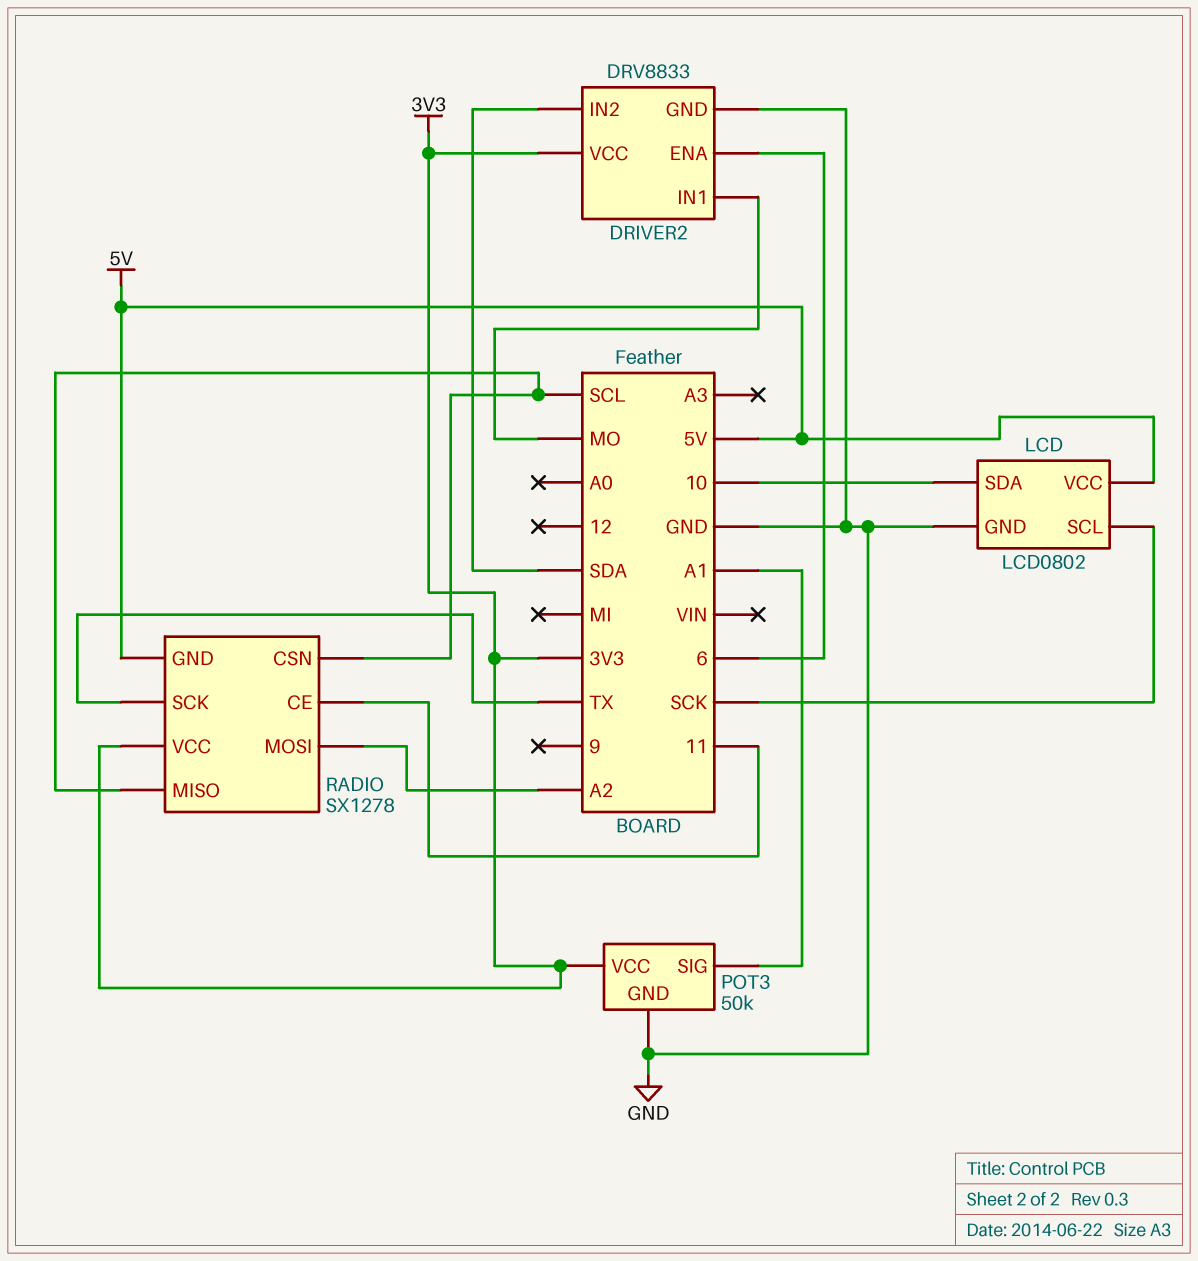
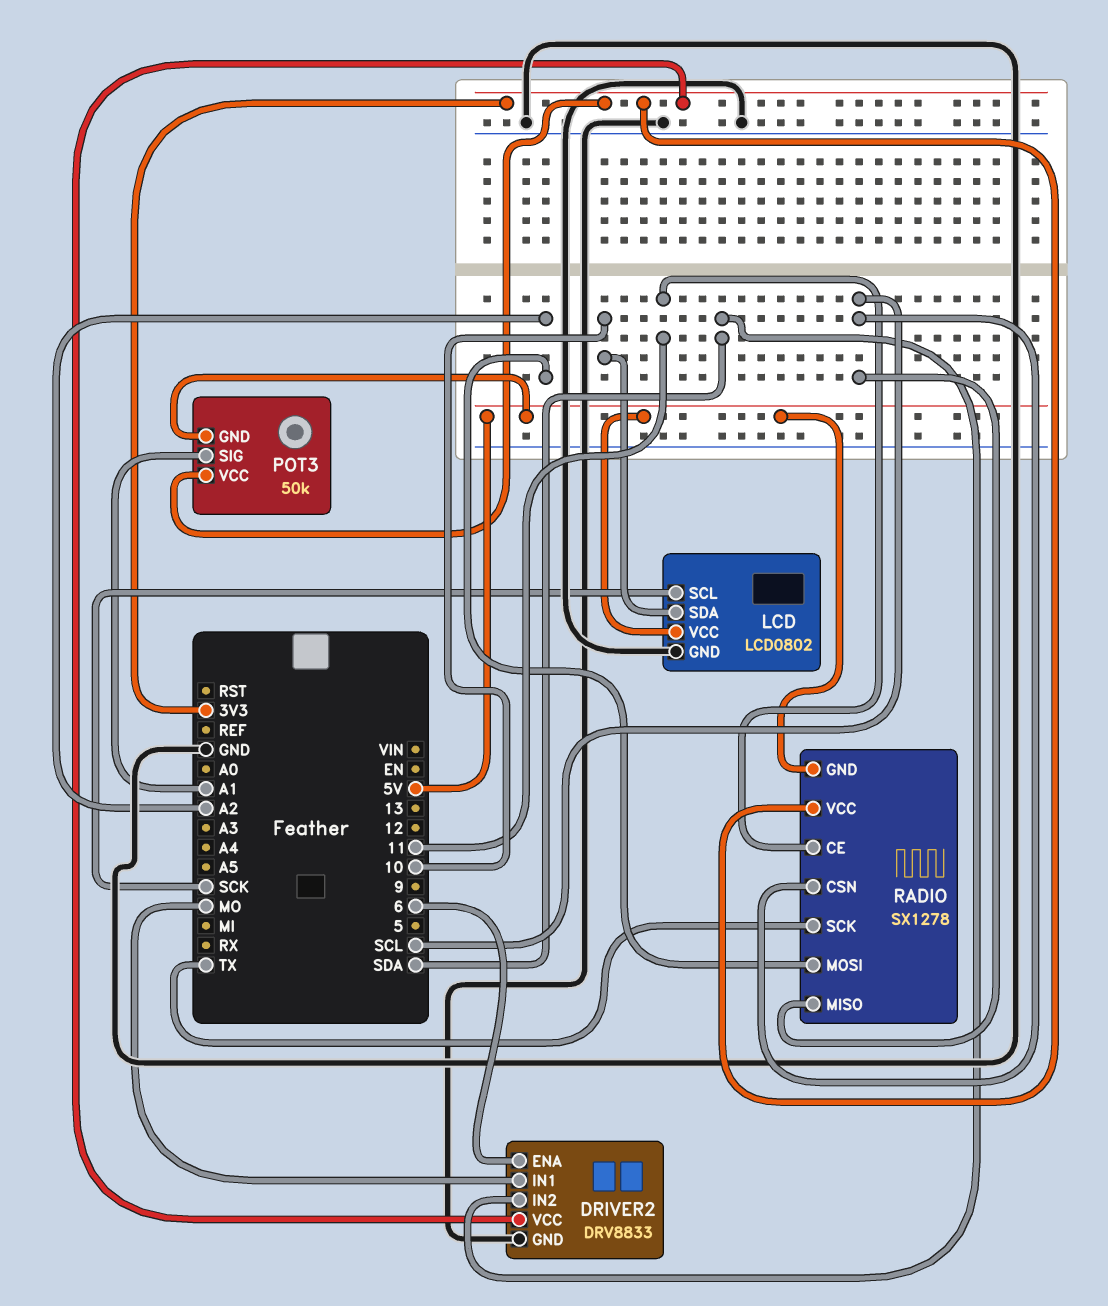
POT3 pin GND: GND -> 5V

